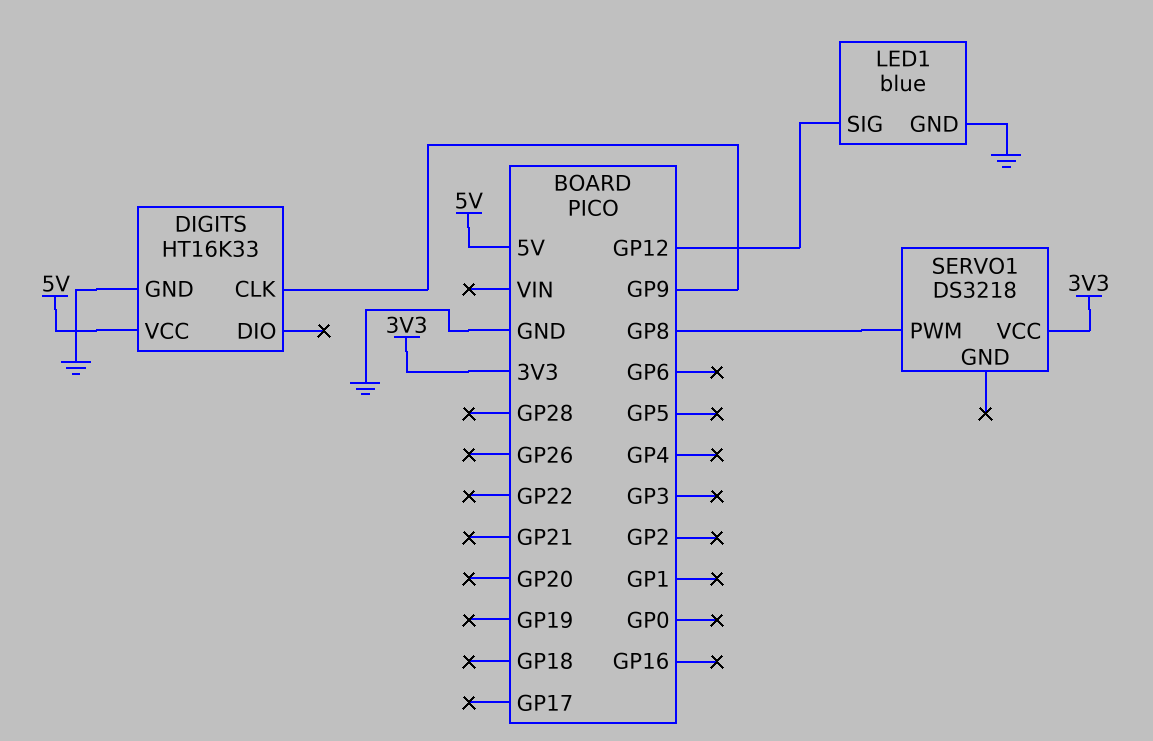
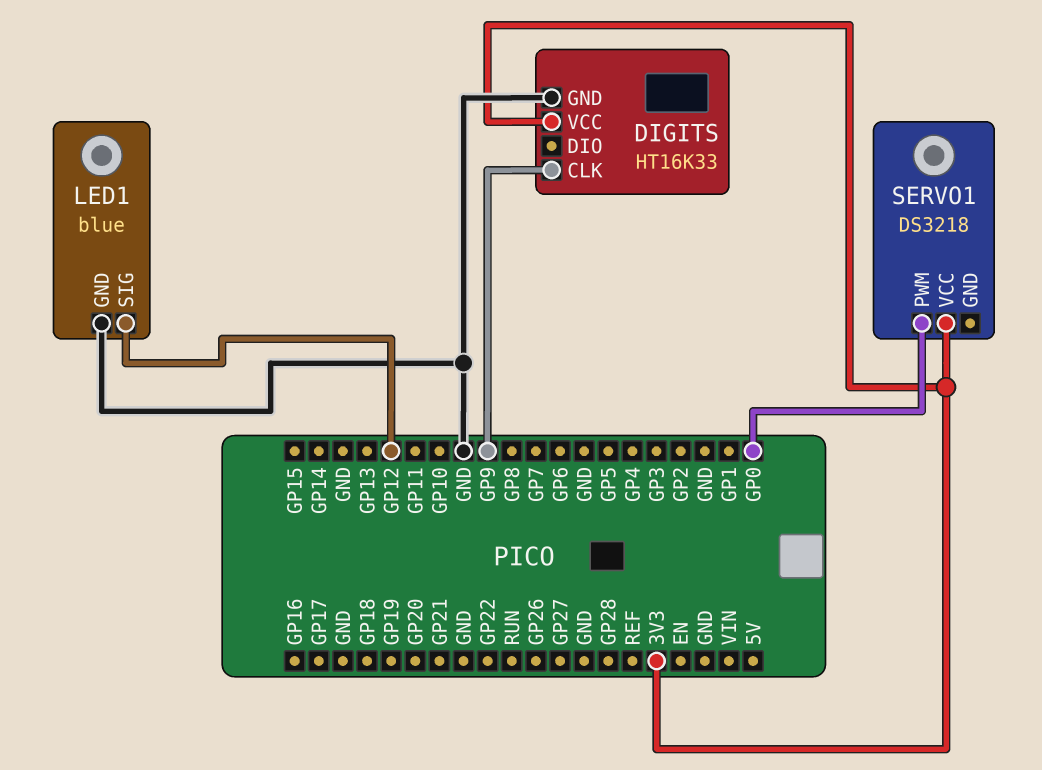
DIGITS pin VCC: 5V -> 3V3
SERVO1 pin PWM: GP8 -> GP0

